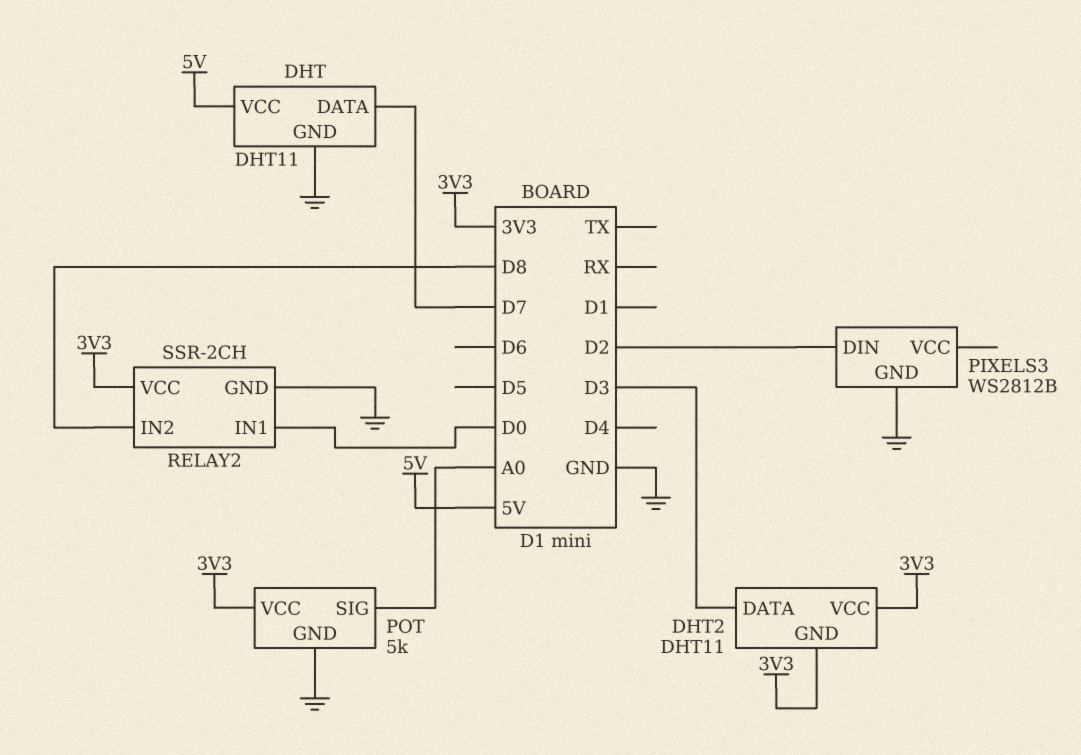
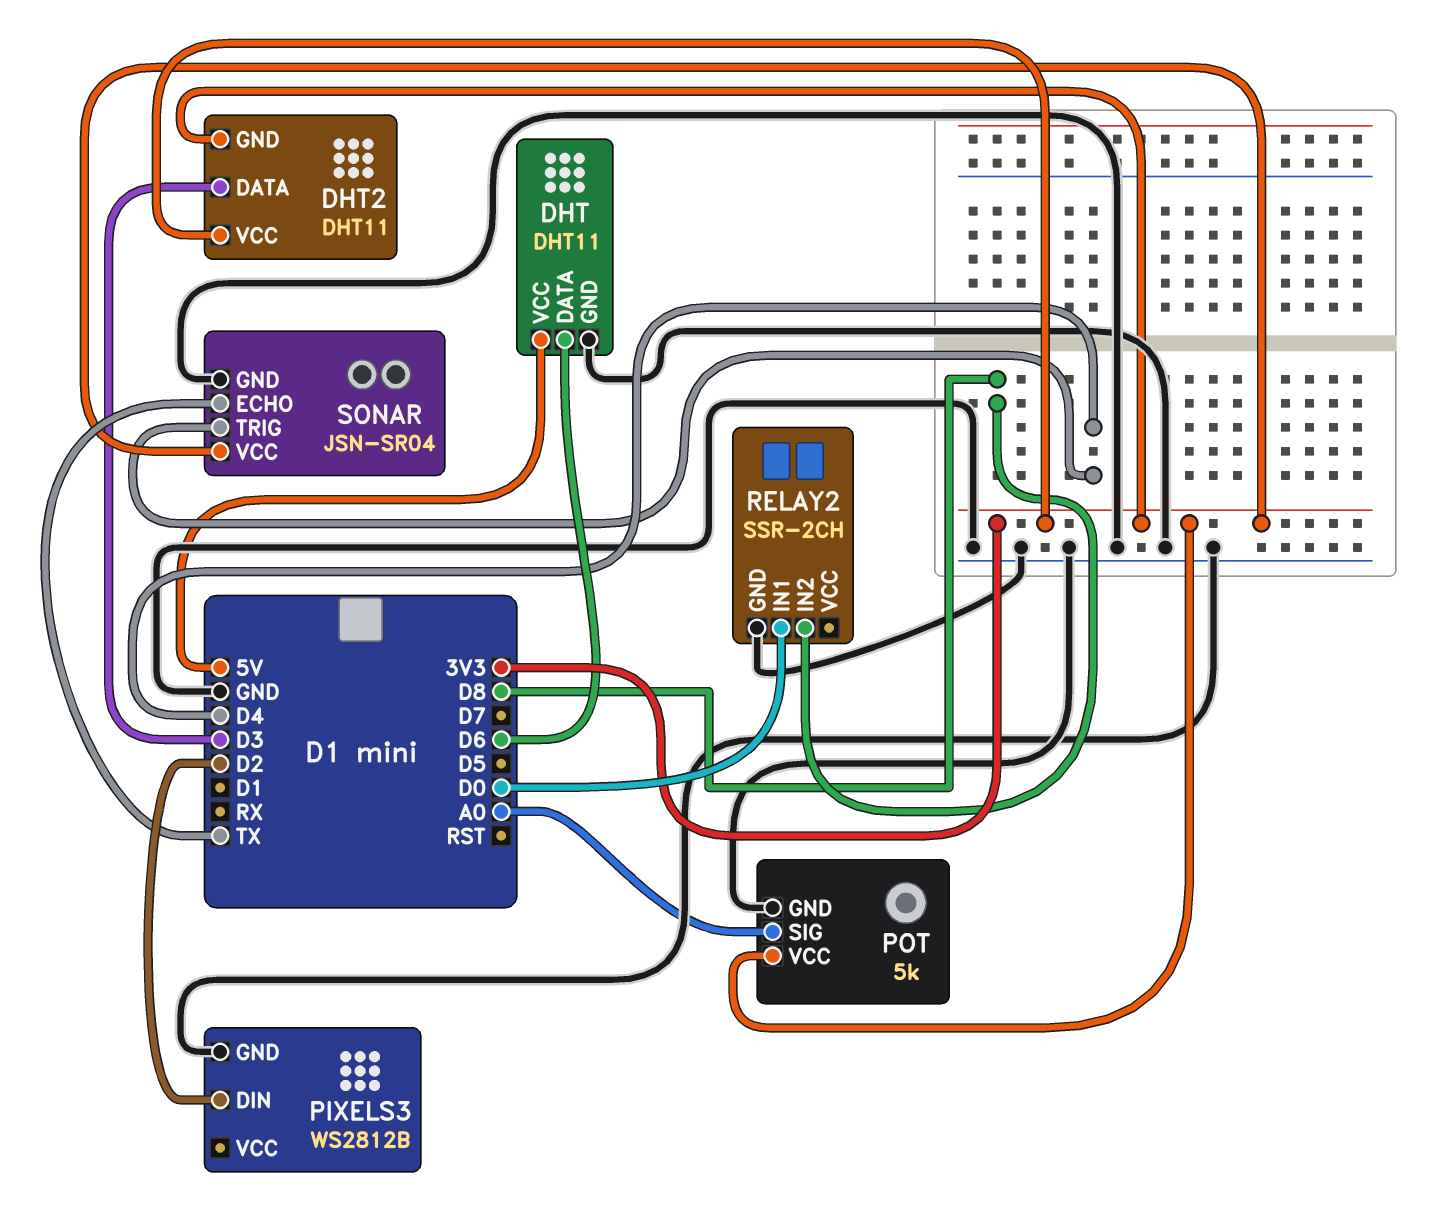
DHT pin DATA: D7 -> D6
RELAY2 pin VCC: 3V3 -> none
SONAR: none -> JSN-SR04
SONAR pin ECHO: none -> TX
SONAR pin GND: none -> GND
SONAR pin TRIG: none -> D4
SONAR pin VCC: none -> 3V3

